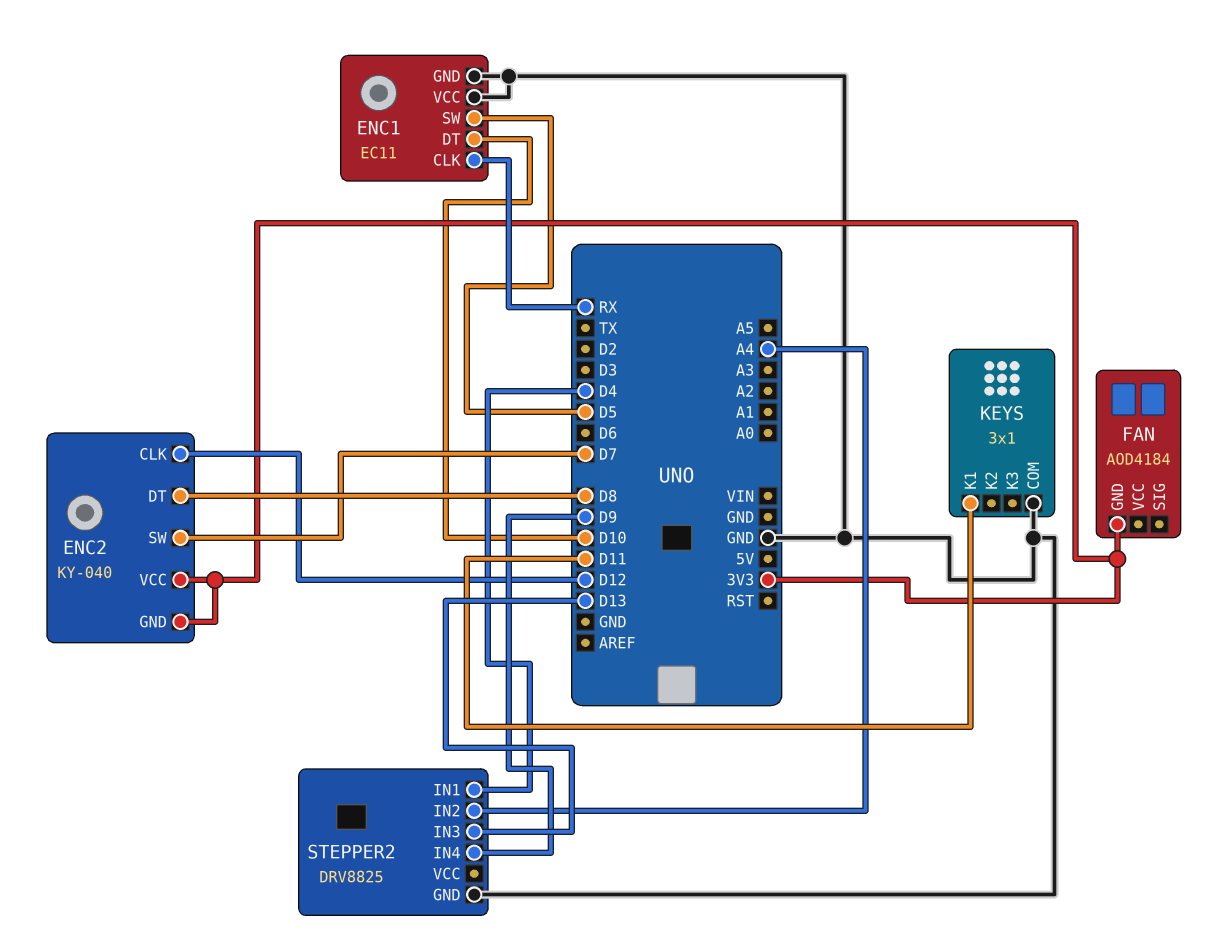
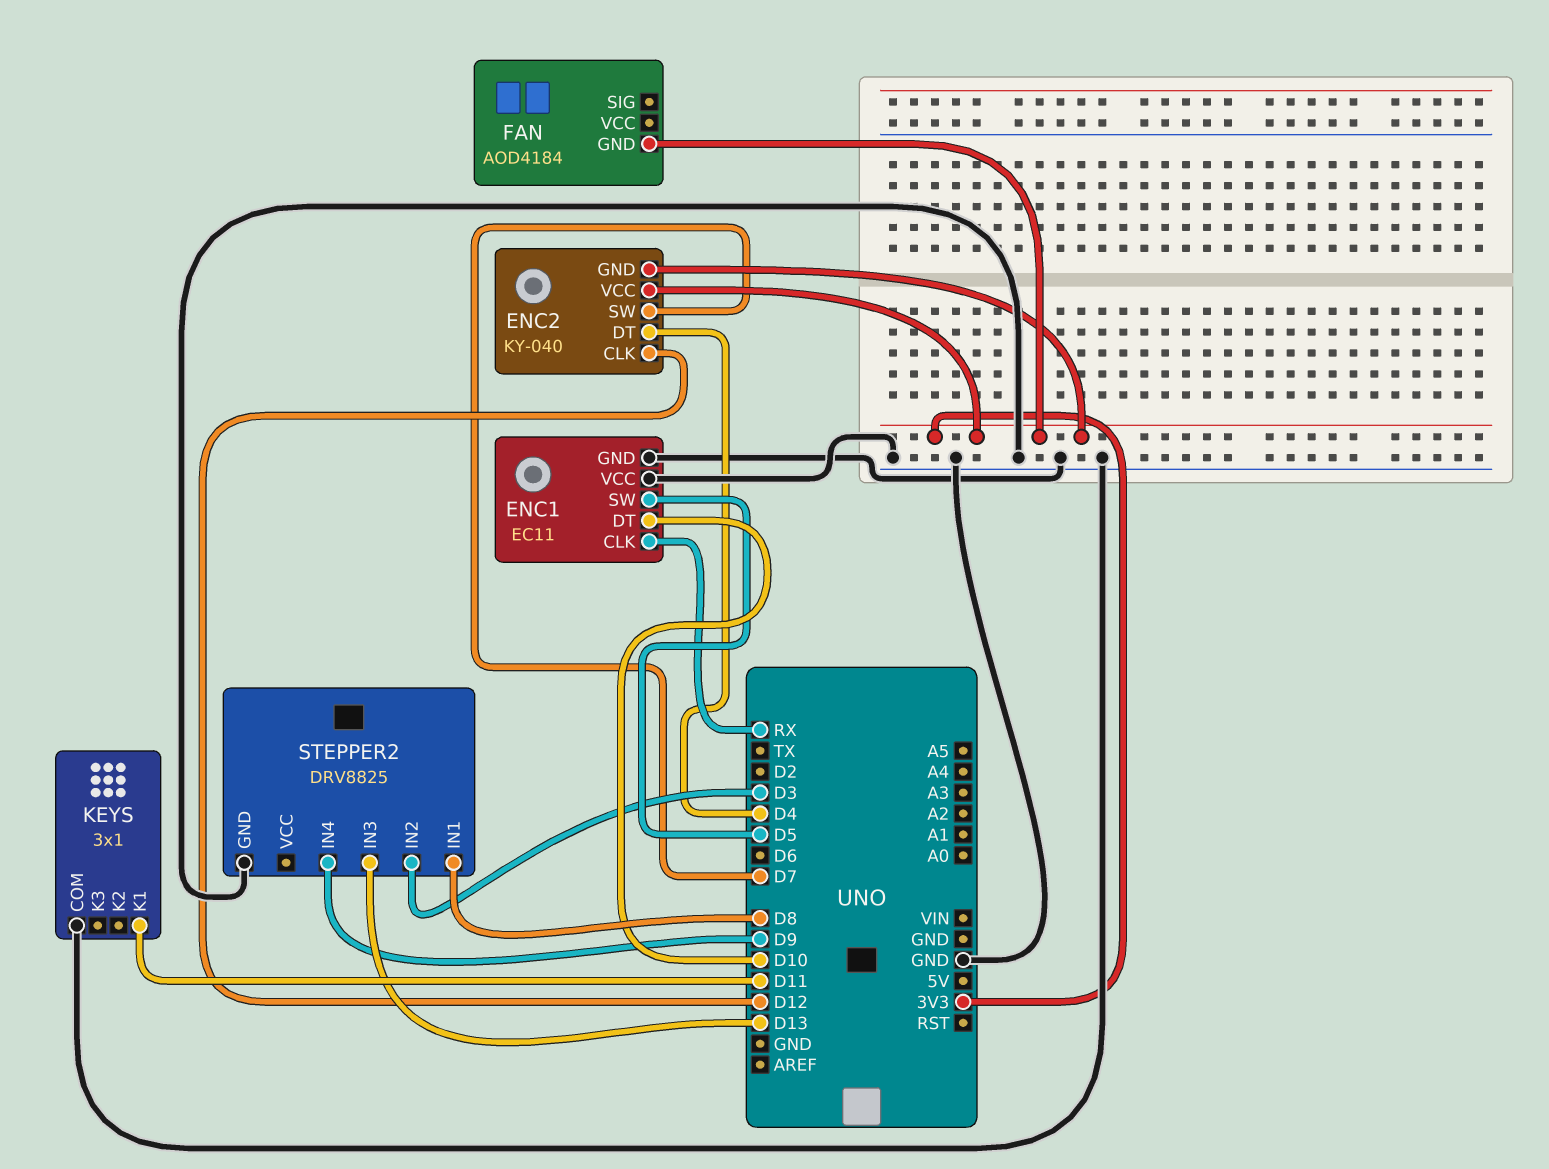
ENC2 pin DT: D8 -> D4
STEPPER2 pin IN1: D4 -> D8
STEPPER2 pin IN2: A4 -> D3

